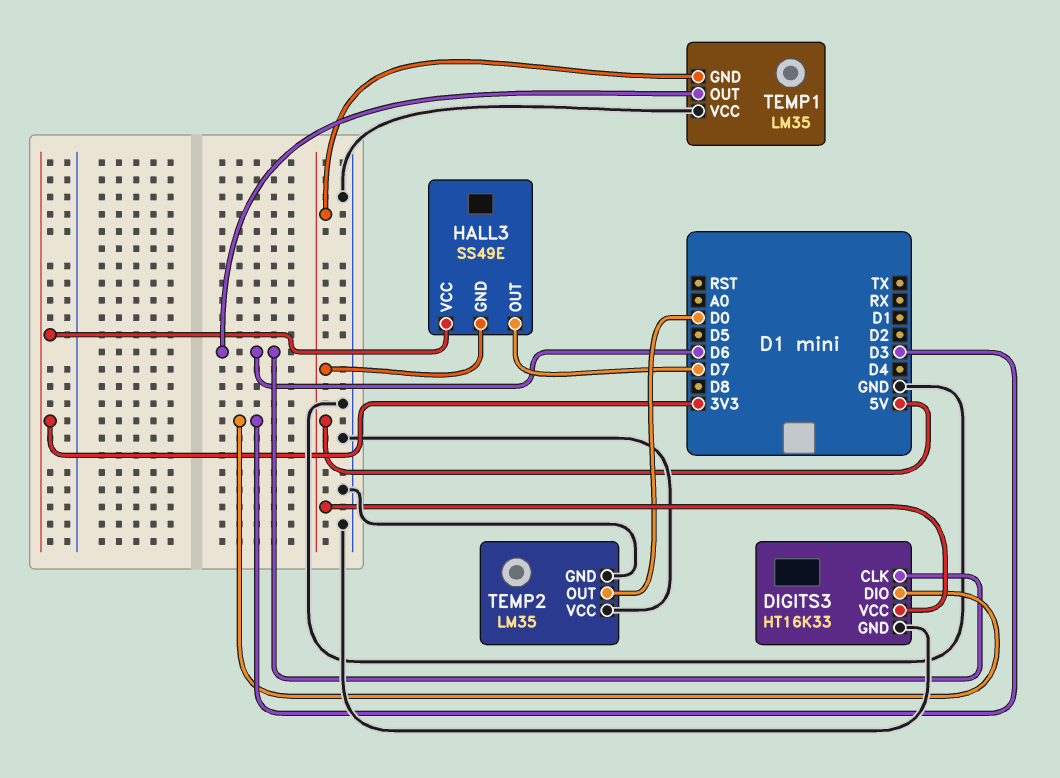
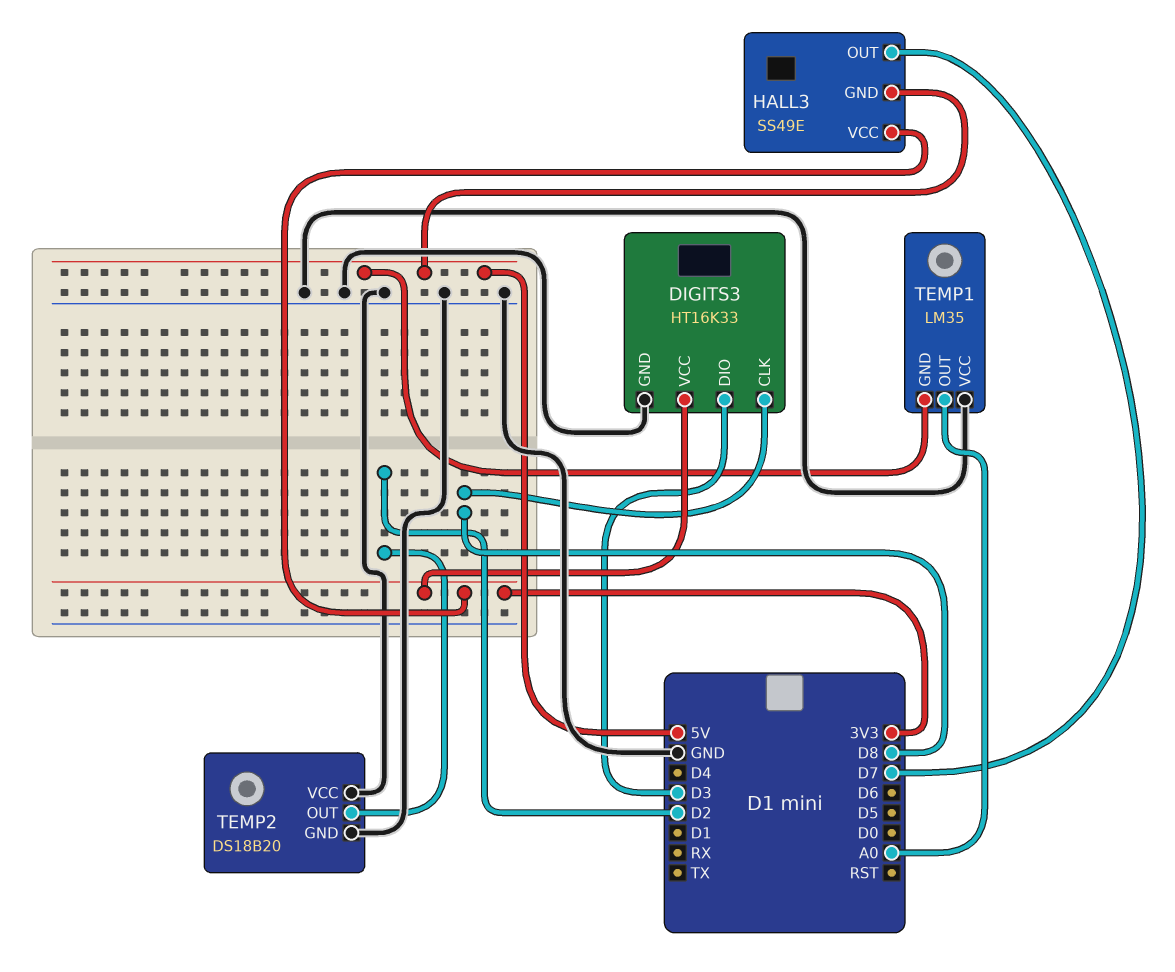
DIGITS3 pin CLK: D6 -> D8
DIGITS3 pin VCC: 5V -> 3V3
TEMP1 pin OUT: D6 -> A0
TEMP2: LM35 -> DS18B20
TEMP2 pin OUT: D0 -> D2

